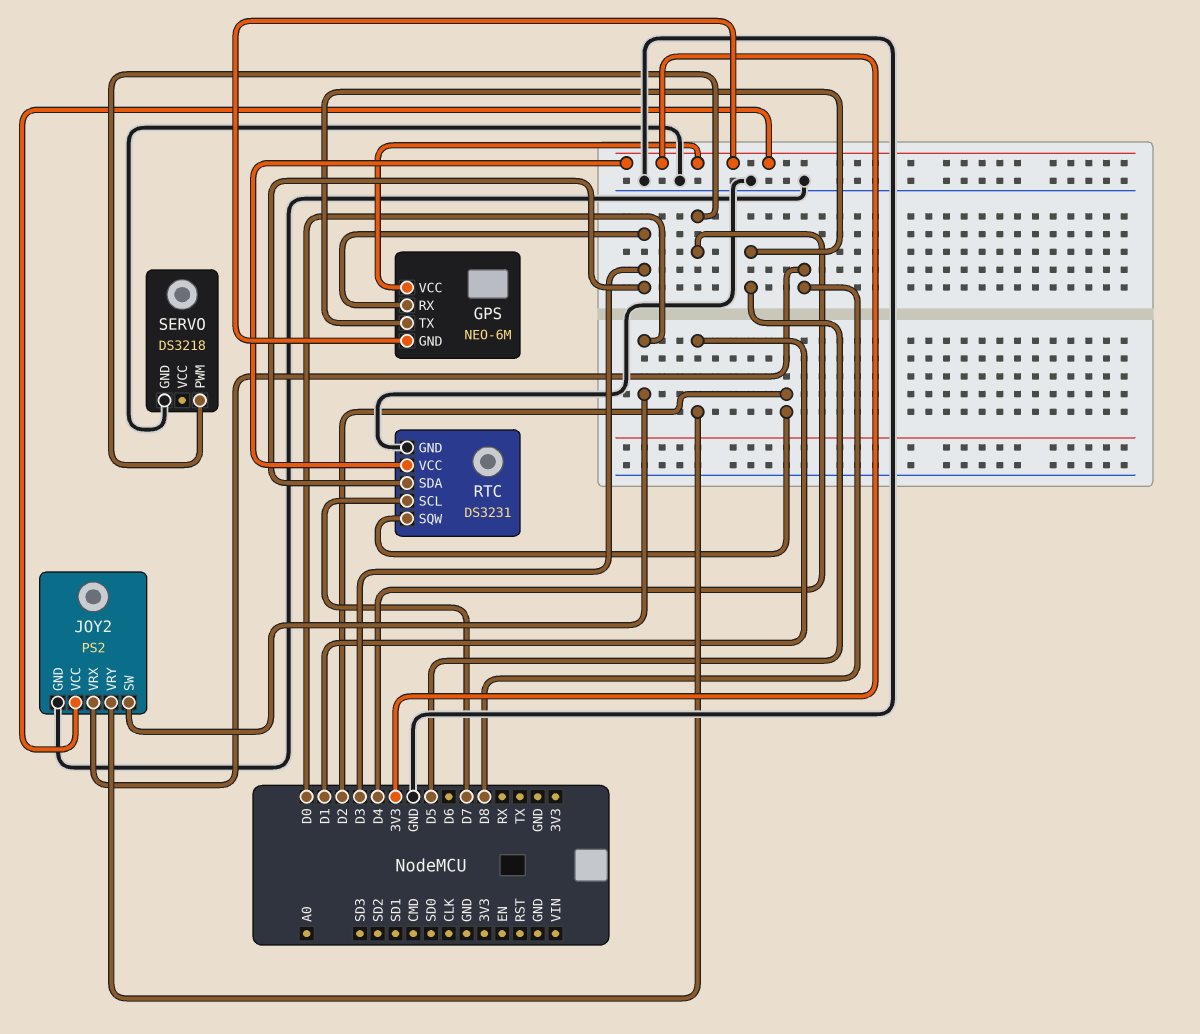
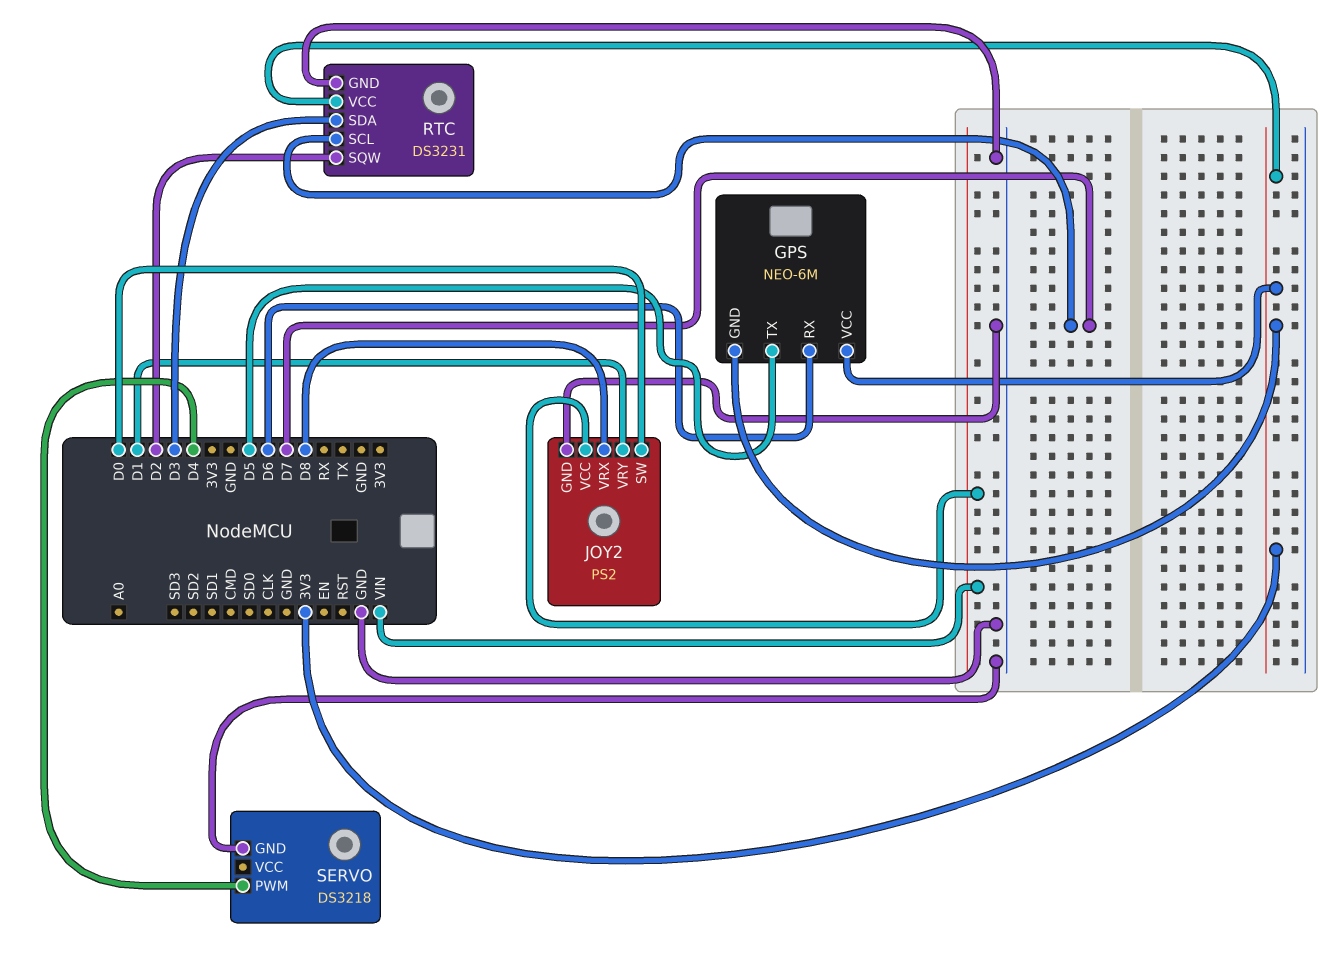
GPS pin RX: D3 -> D6
JOY2 pin VCC: 3V3 -> VIN

